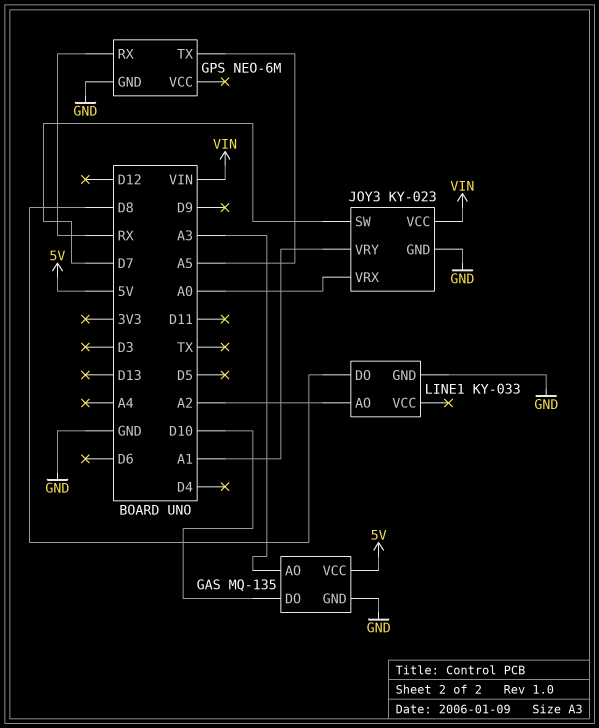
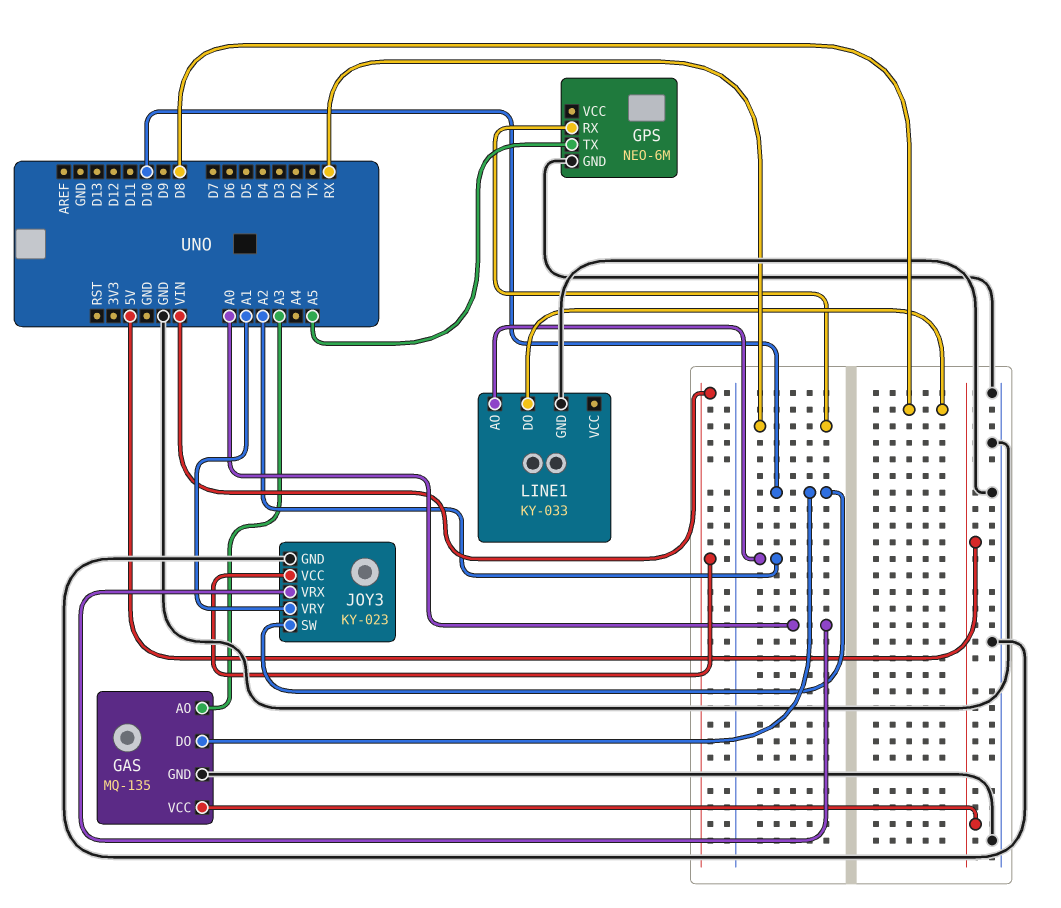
JOY3 pin SW: D7 -> D10

